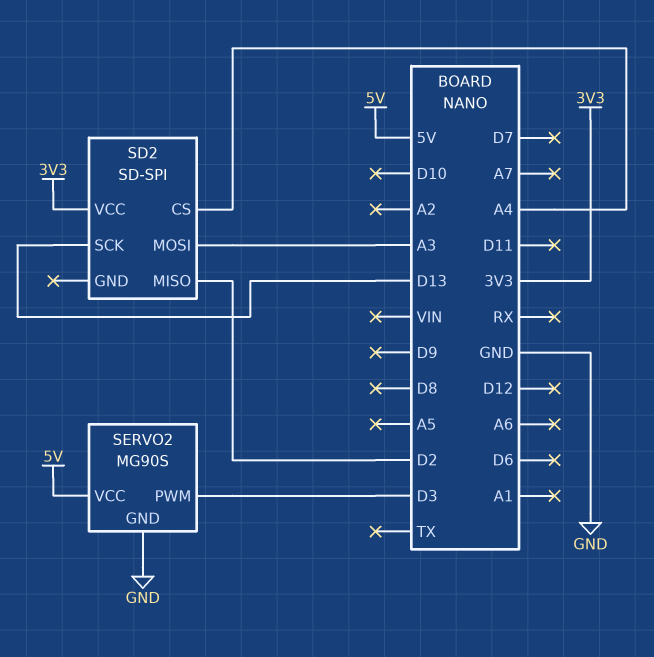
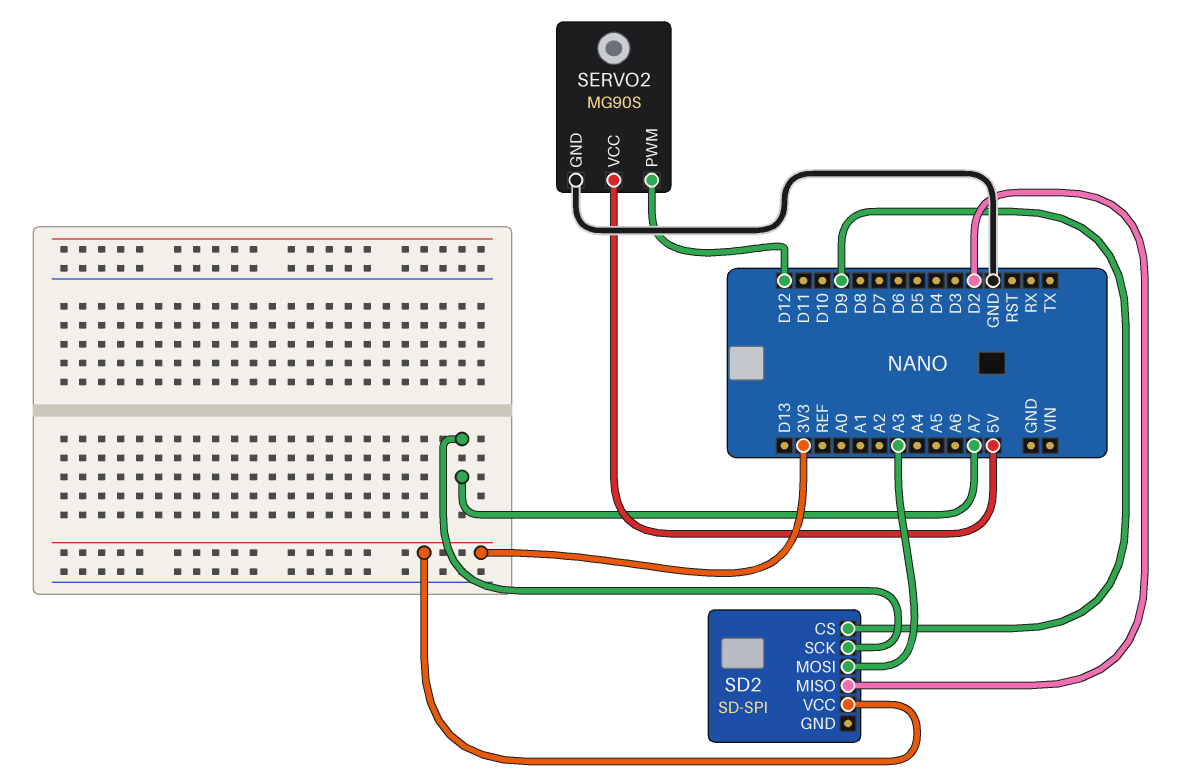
SD2 pin CS: A4 -> D9
SD2 pin SCK: D13 -> A7
SERVO2 pin PWM: D3 -> D12

